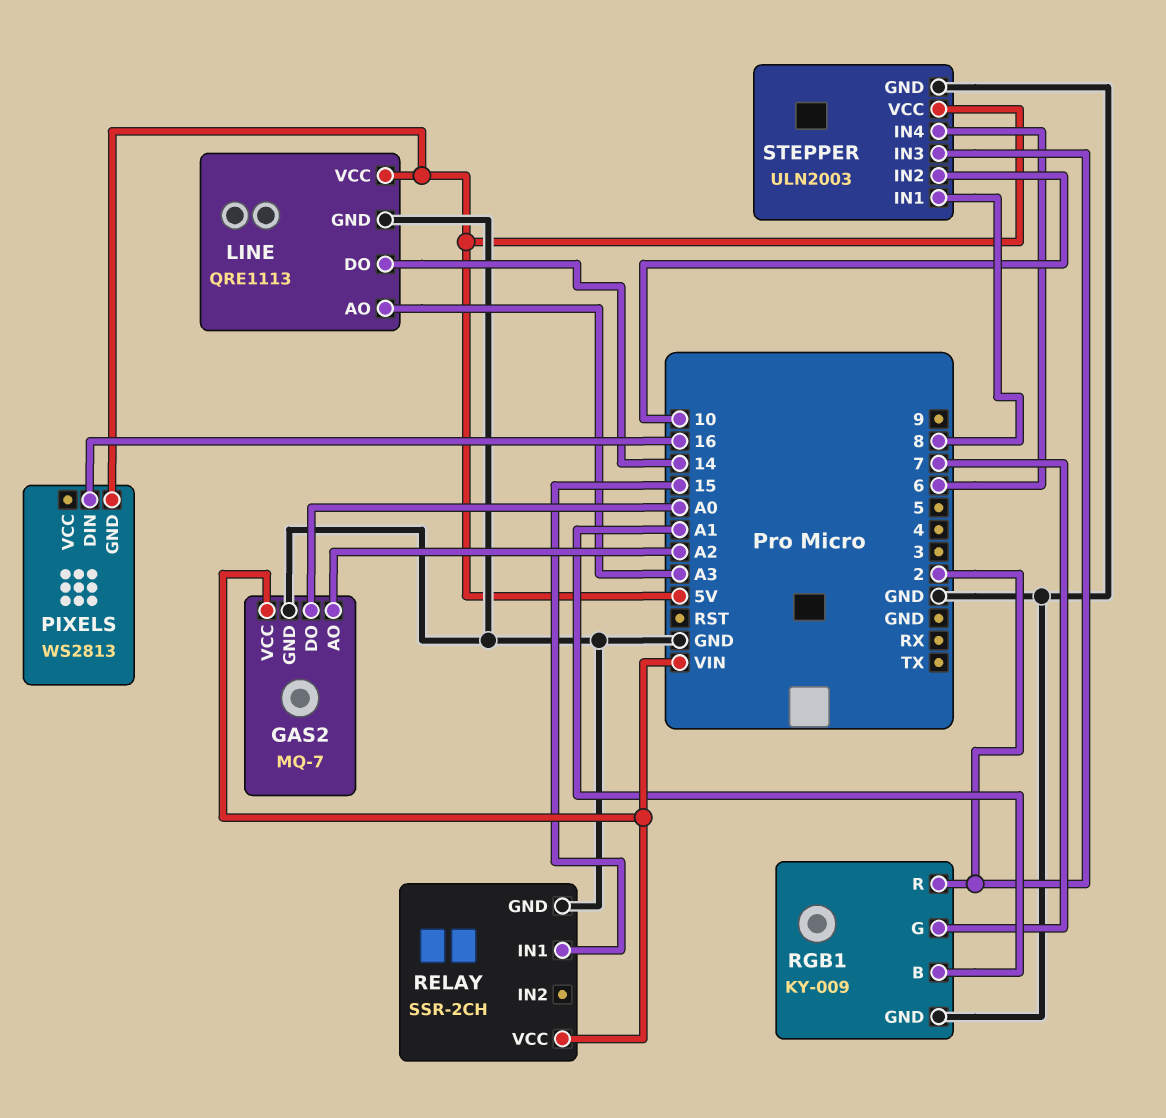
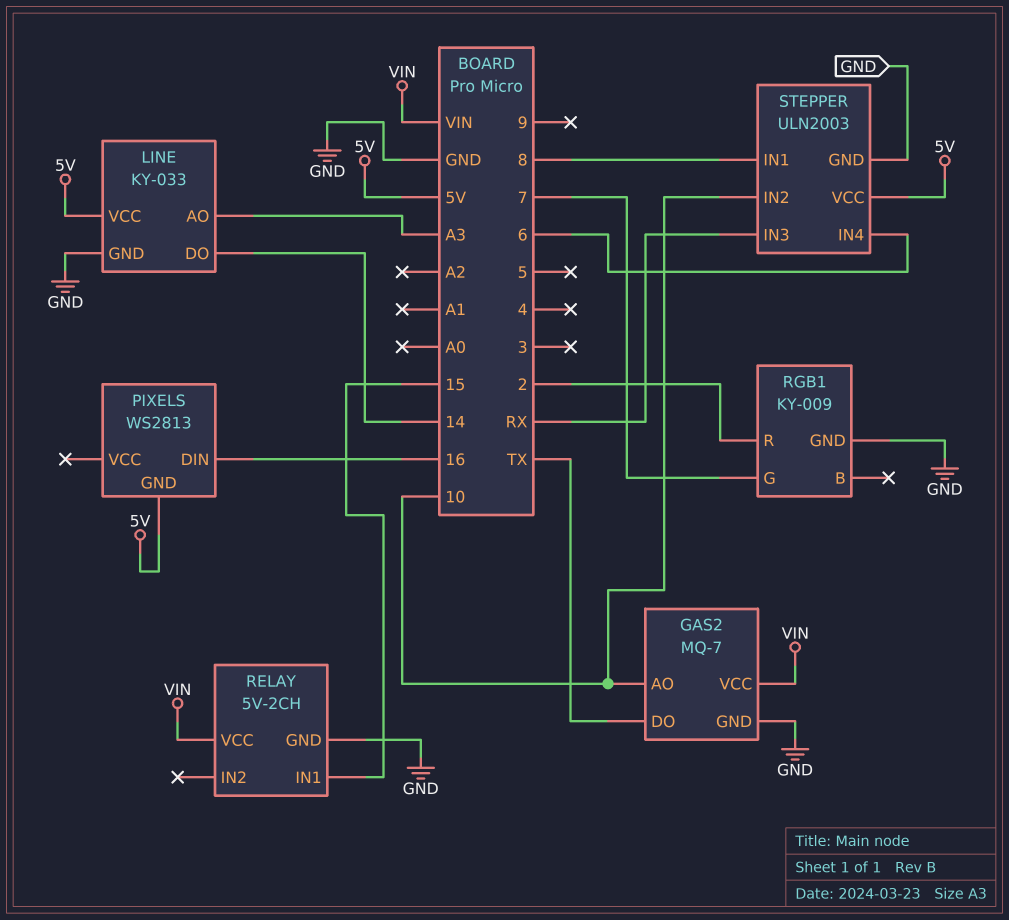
GAS2 pin AO: A2 -> 10
GAS2 pin DO: A0 -> TX
LINE: QRE1113 -> KY-033
RELAY: SSR-2CH -> 5V-2CH
RGB1 pin B: A1 -> none
STEPPER pin IN3: 2 -> RX

